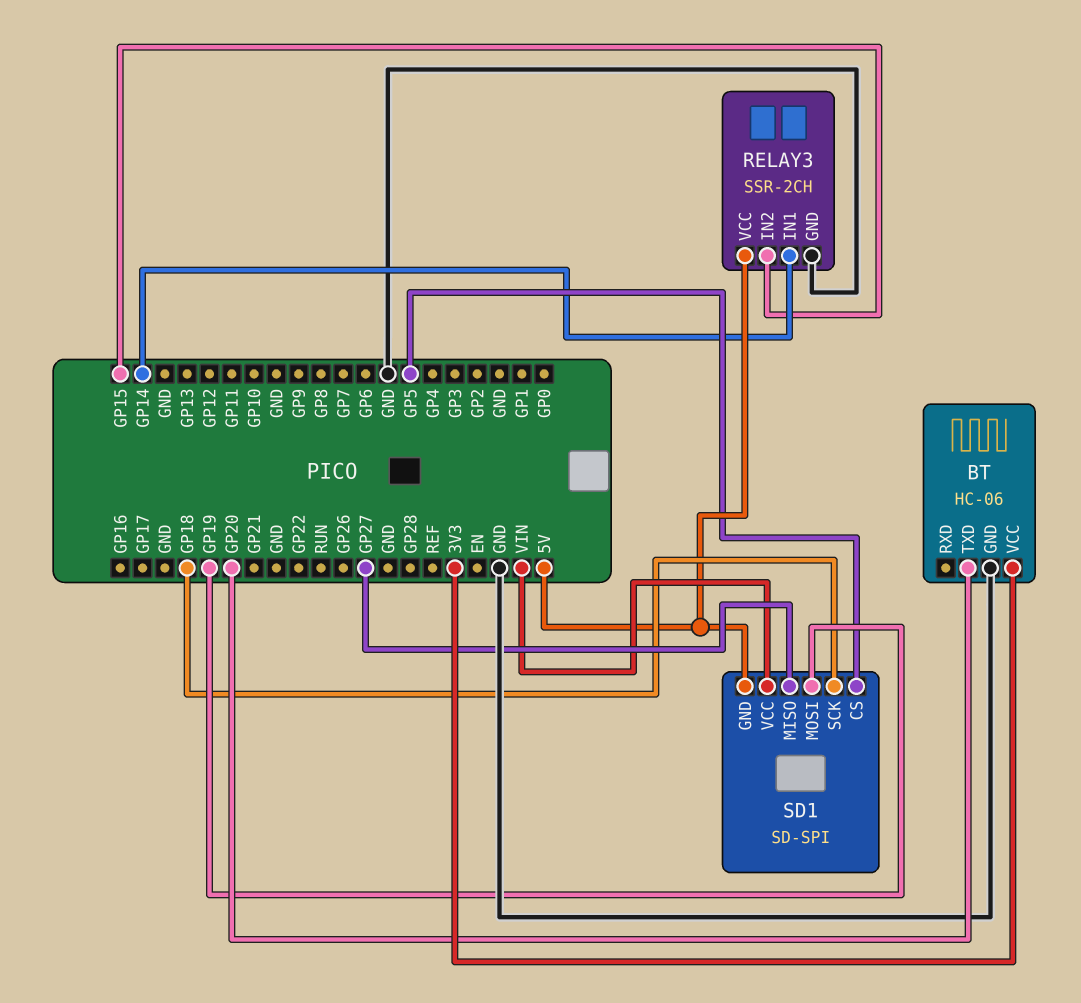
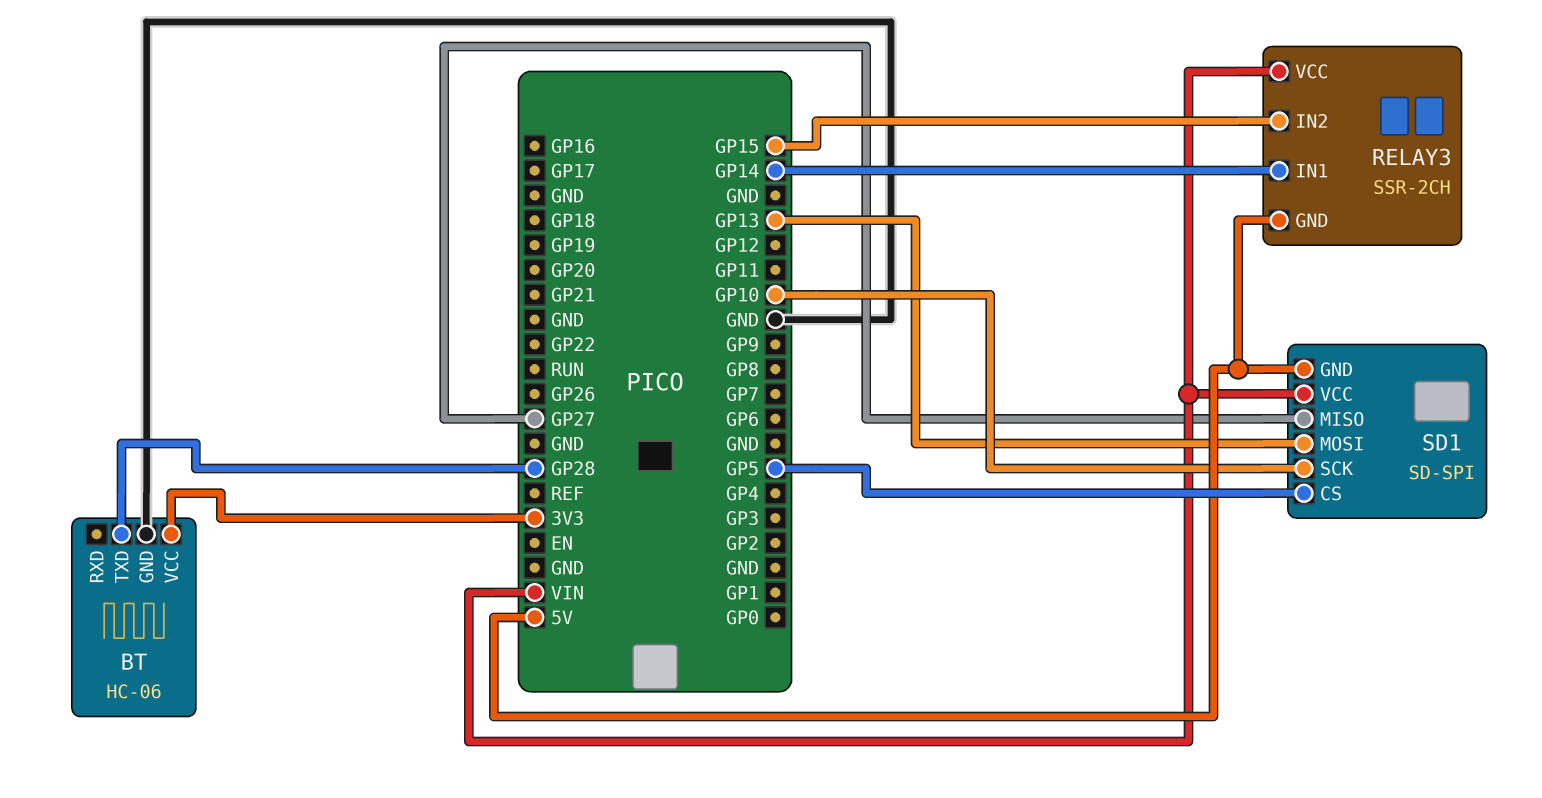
BT pin TXD: GP20 -> GP28
RELAY3 pin GND: GND -> 5V
RELAY3 pin VCC: 5V -> VIN
SD1 pin MOSI: GP19 -> GP13
SD1 pin SCK: GP18 -> GP10

